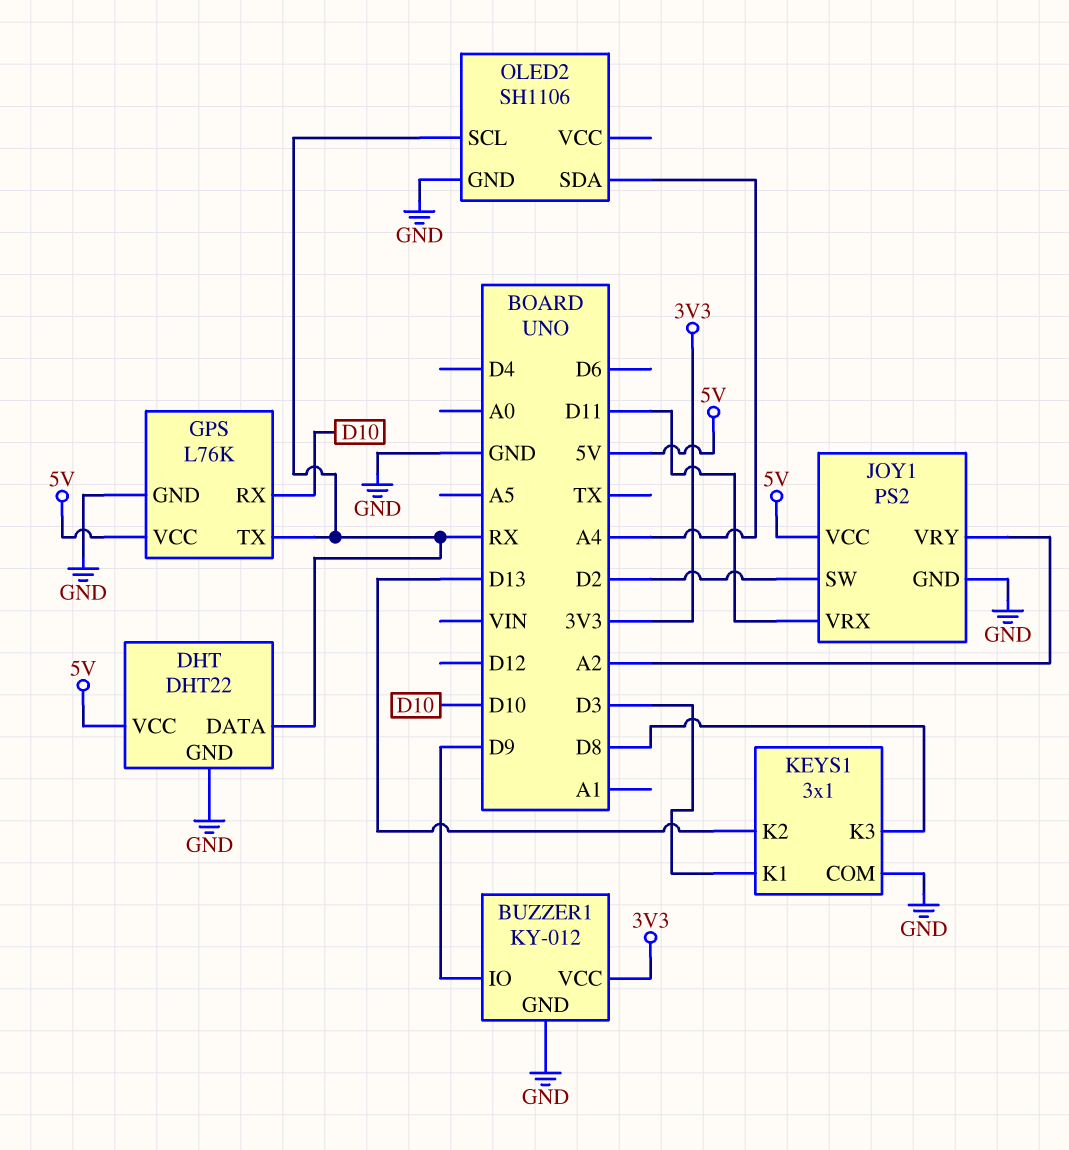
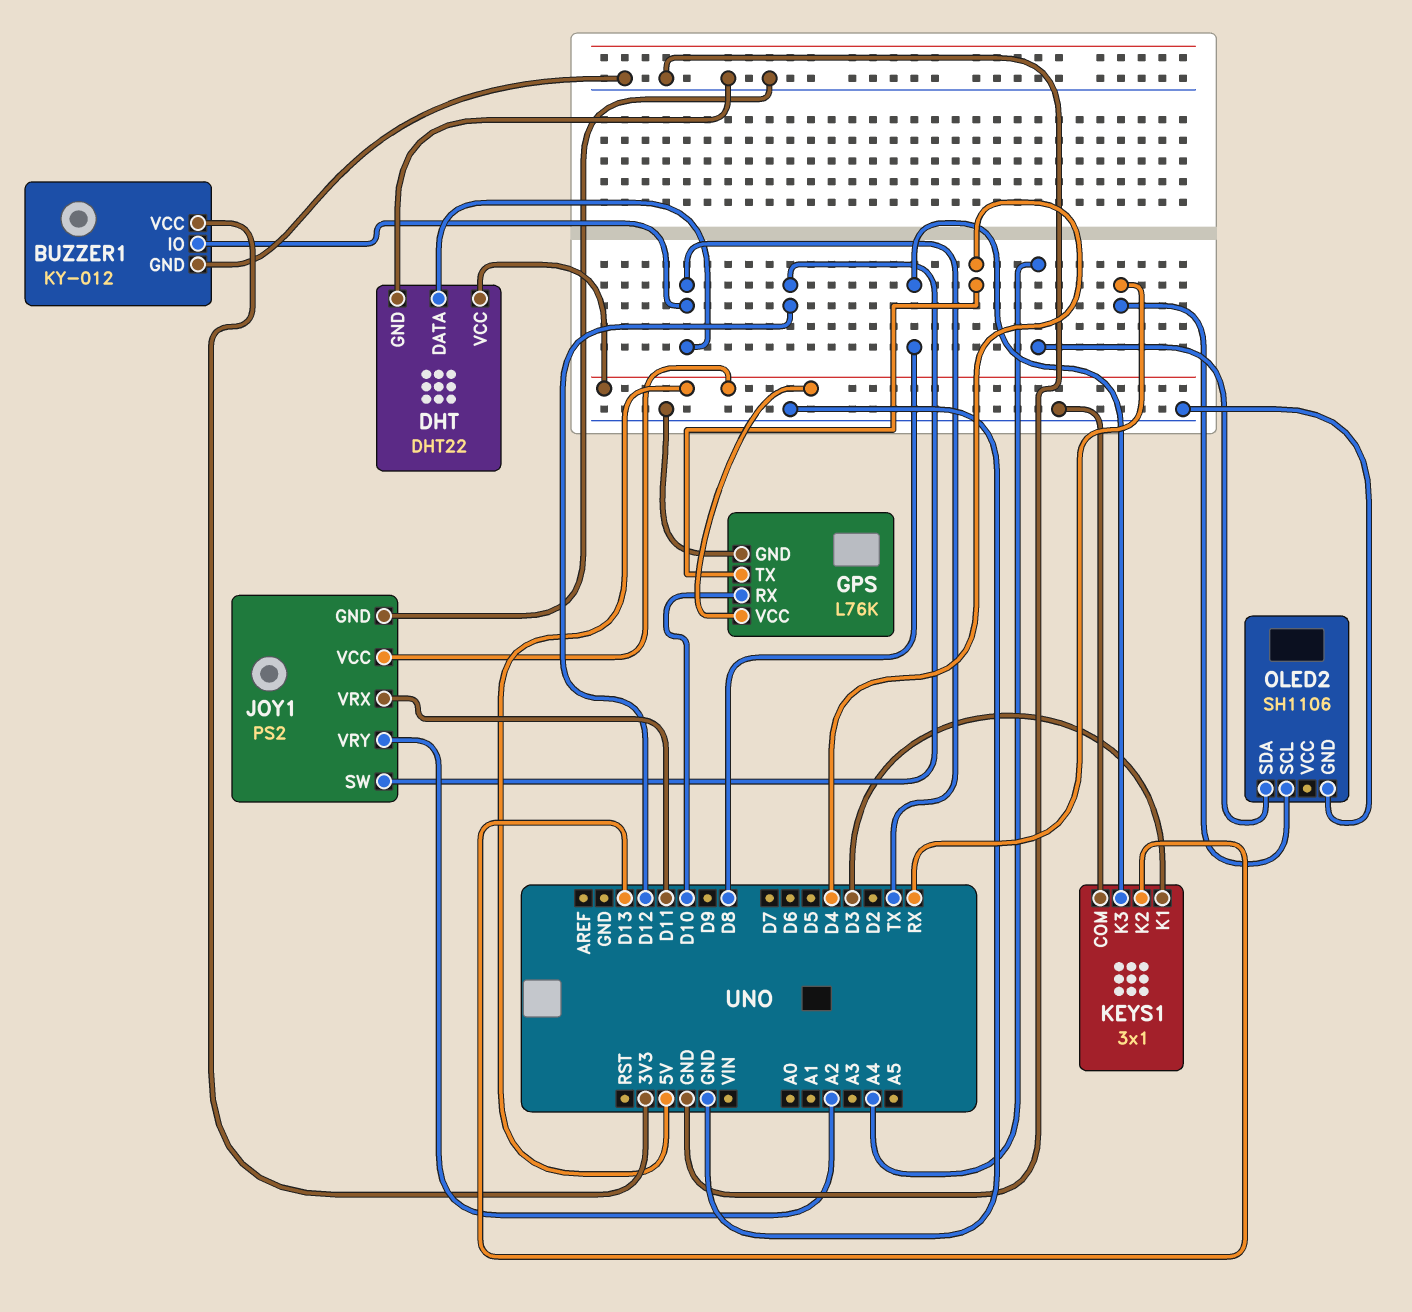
BUZZER1 pin IO: D9 -> TX
DHT pin DATA: RX -> TX
GPS pin TX: RX -> D4
JOY1 pin SW: D2 -> D12

